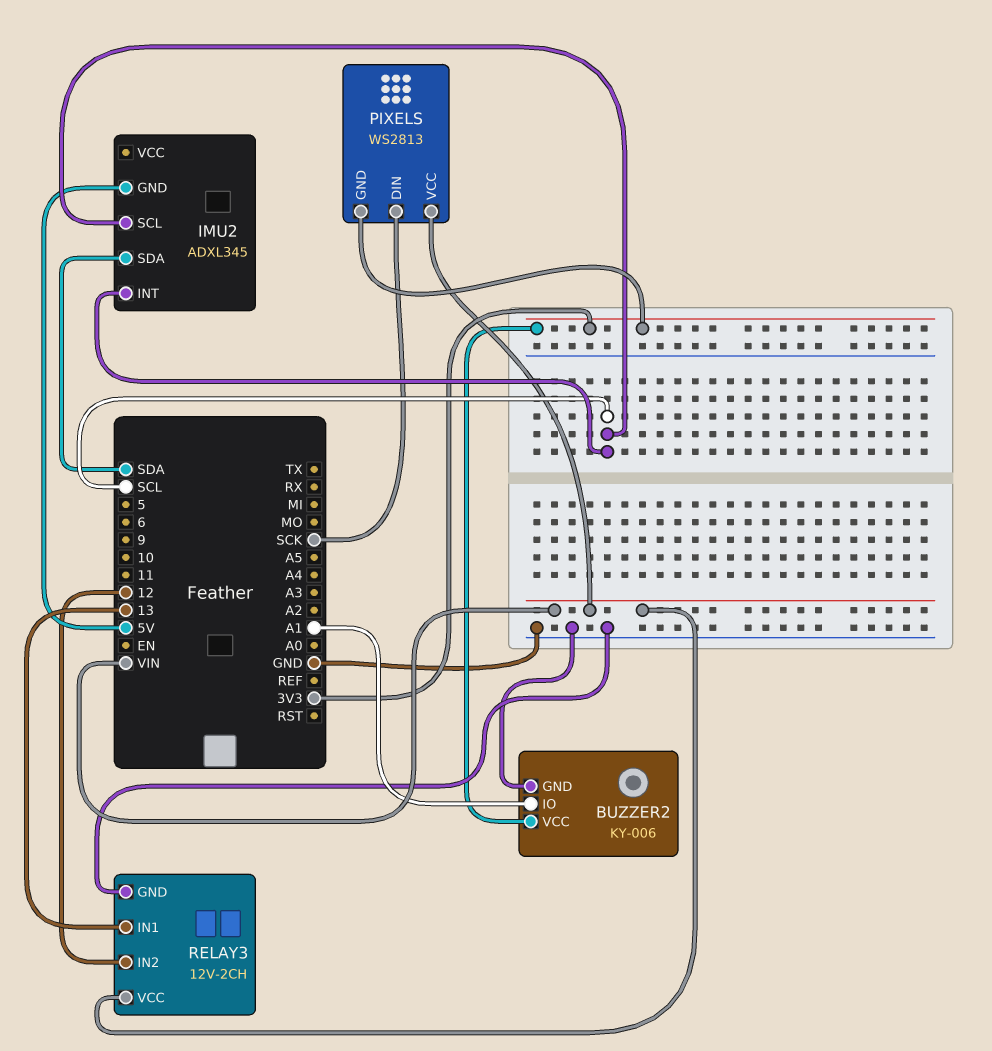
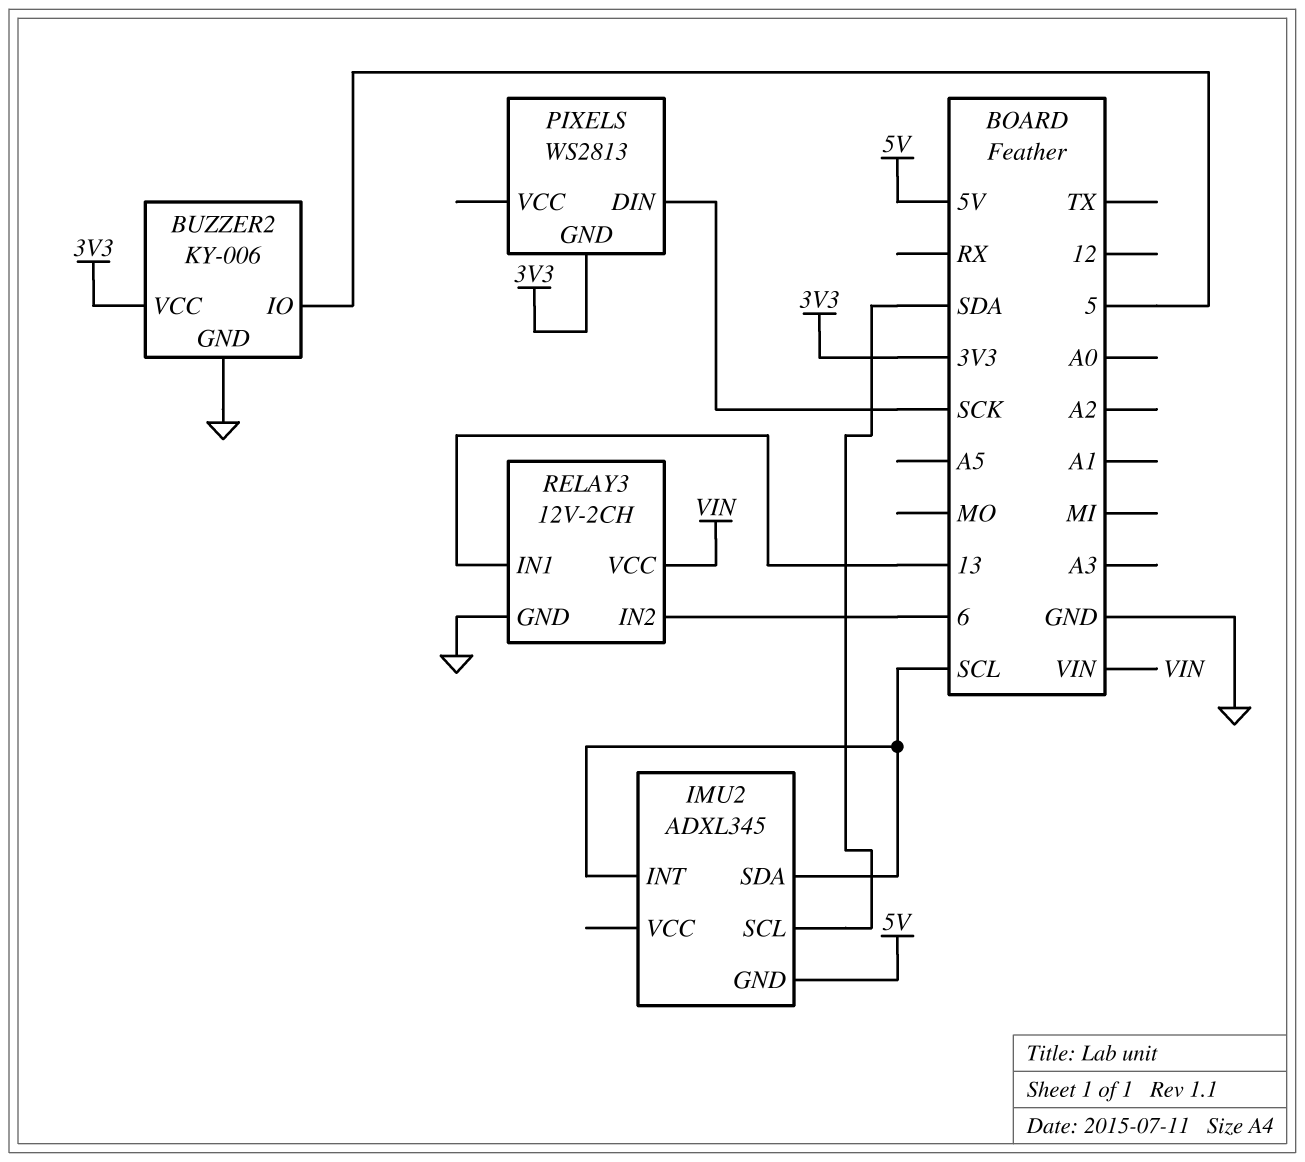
BUZZER2 pin IO: A1 -> 5
IMU2 pin SCL: SCL -> SDA
IMU2 pin SDA: SDA -> SCL
PIXELS pin VCC: VIN -> none
RELAY3 pin IN2: 12 -> 6

